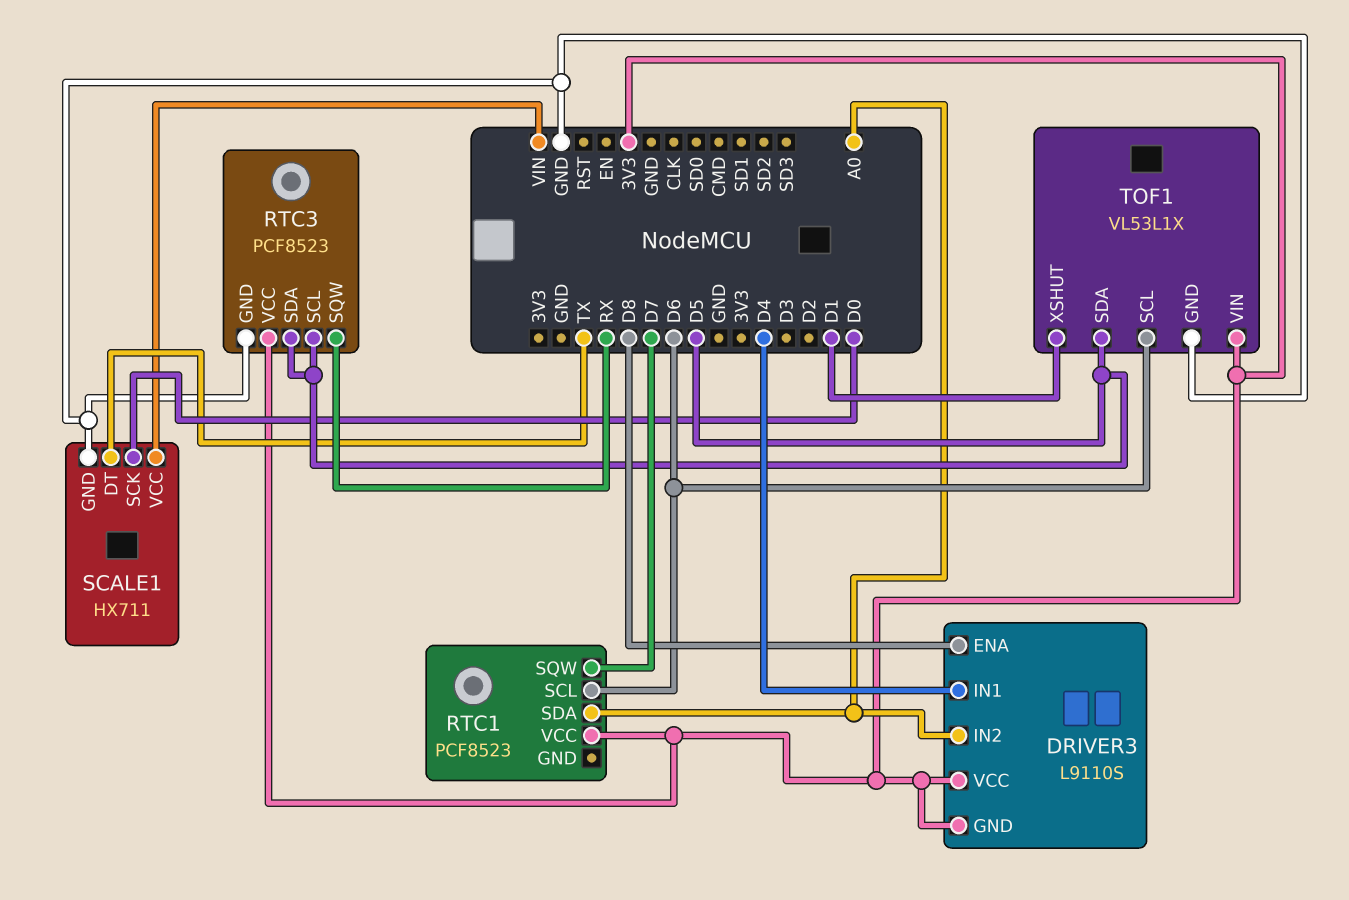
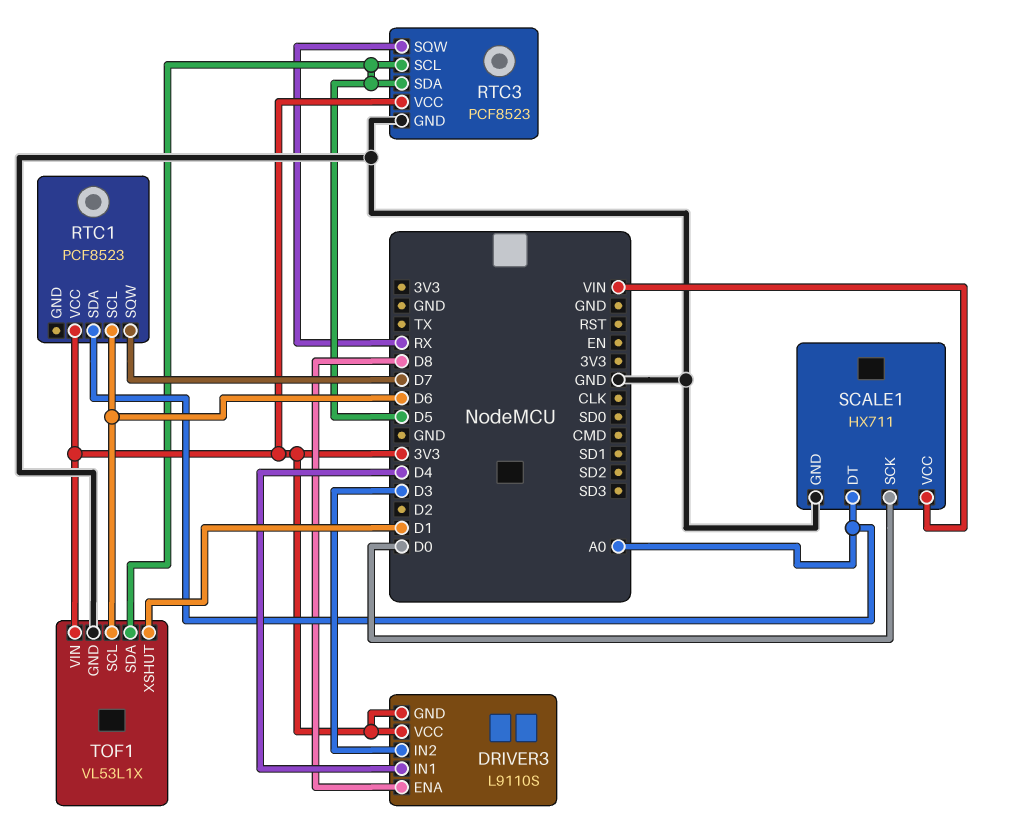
DRIVER3 pin IN2: A0 -> D3
SCALE1 pin DT: TX -> A0

